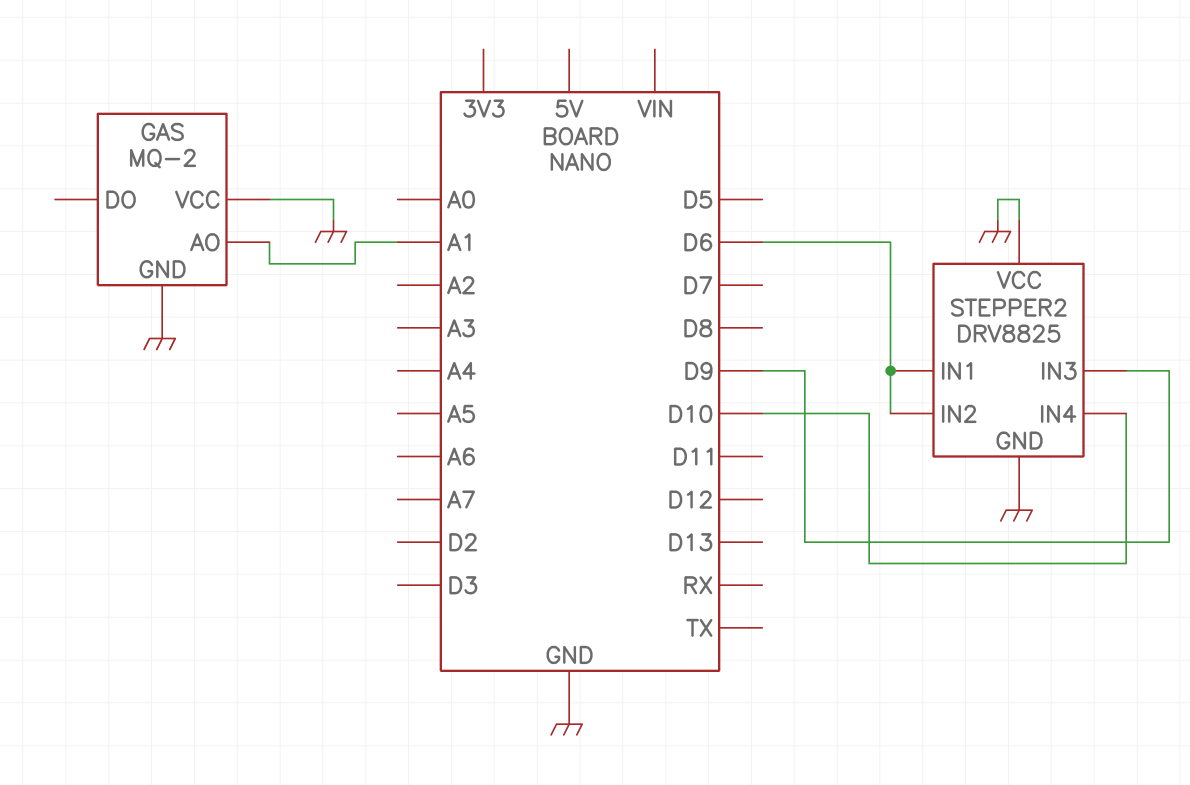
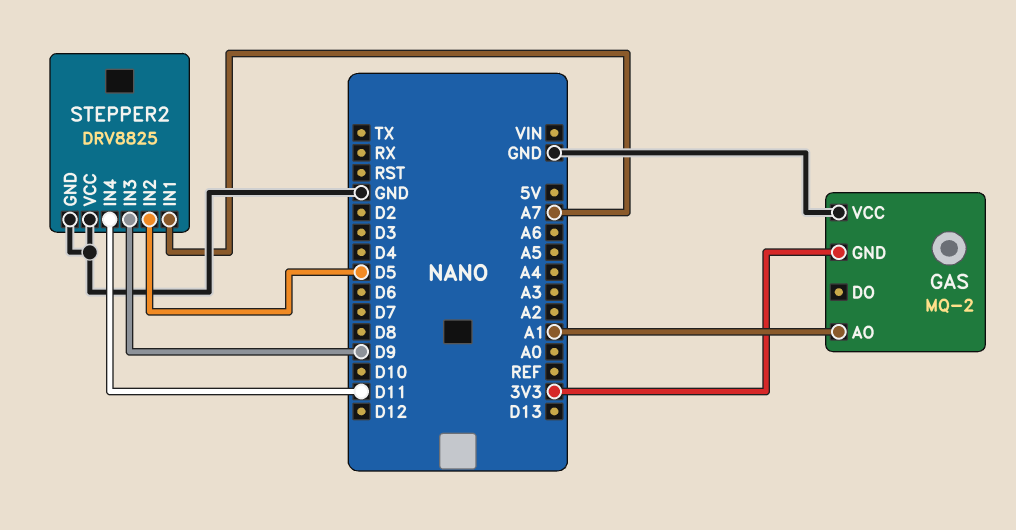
GAS pin GND: GND -> 3V3
STEPPER2 pin IN1: D6 -> A7
STEPPER2 pin IN2: D6 -> D5
STEPPER2 pin IN4: D10 -> D11

